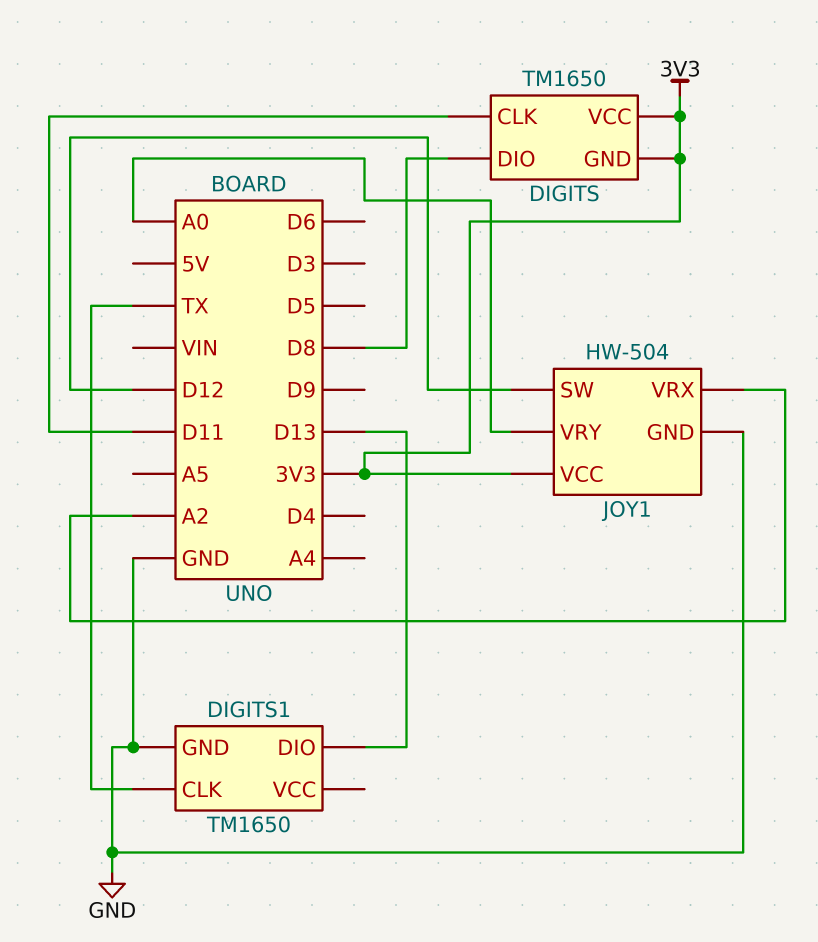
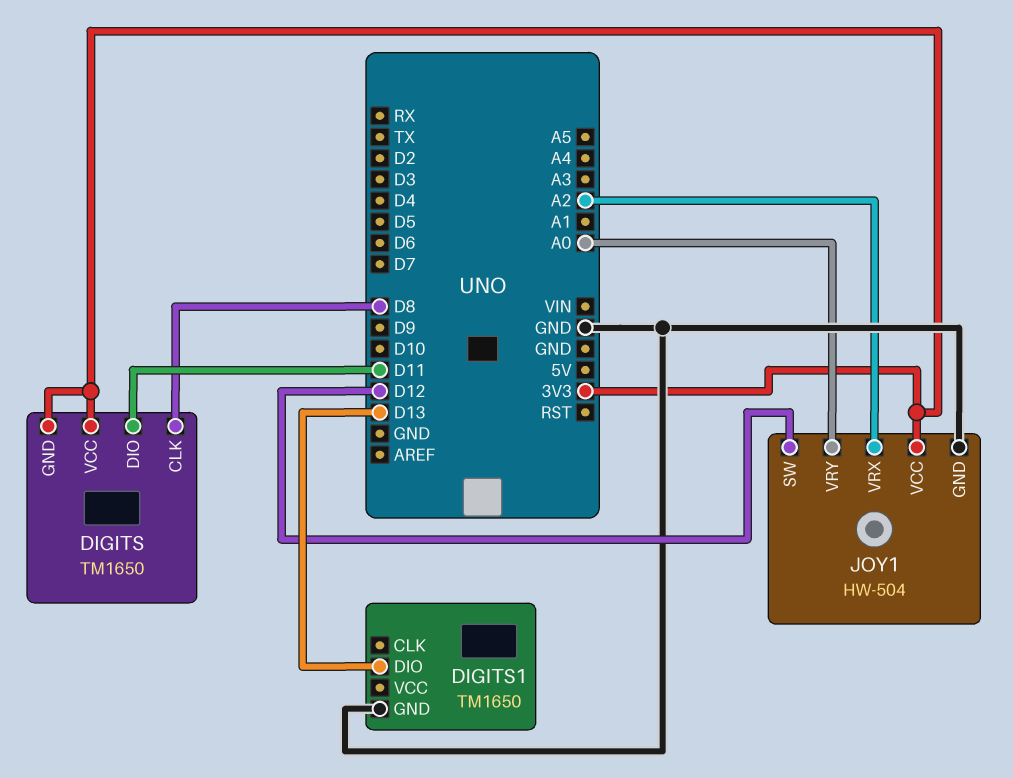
DIGITS pin CLK: D11 -> D8
DIGITS pin DIO: D8 -> D11
DIGITS1 pin CLK: TX -> none

